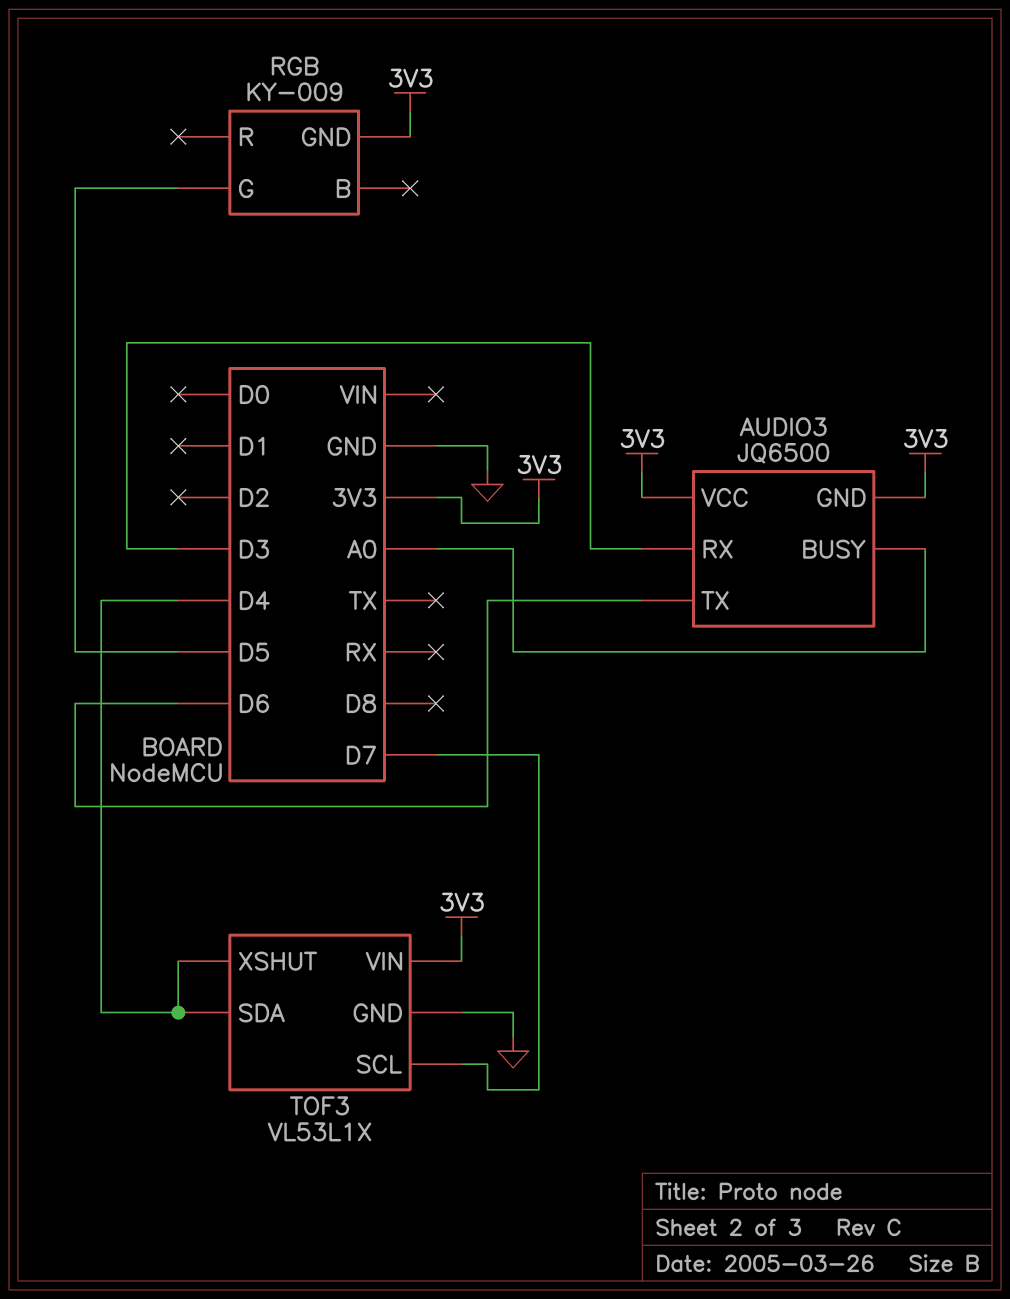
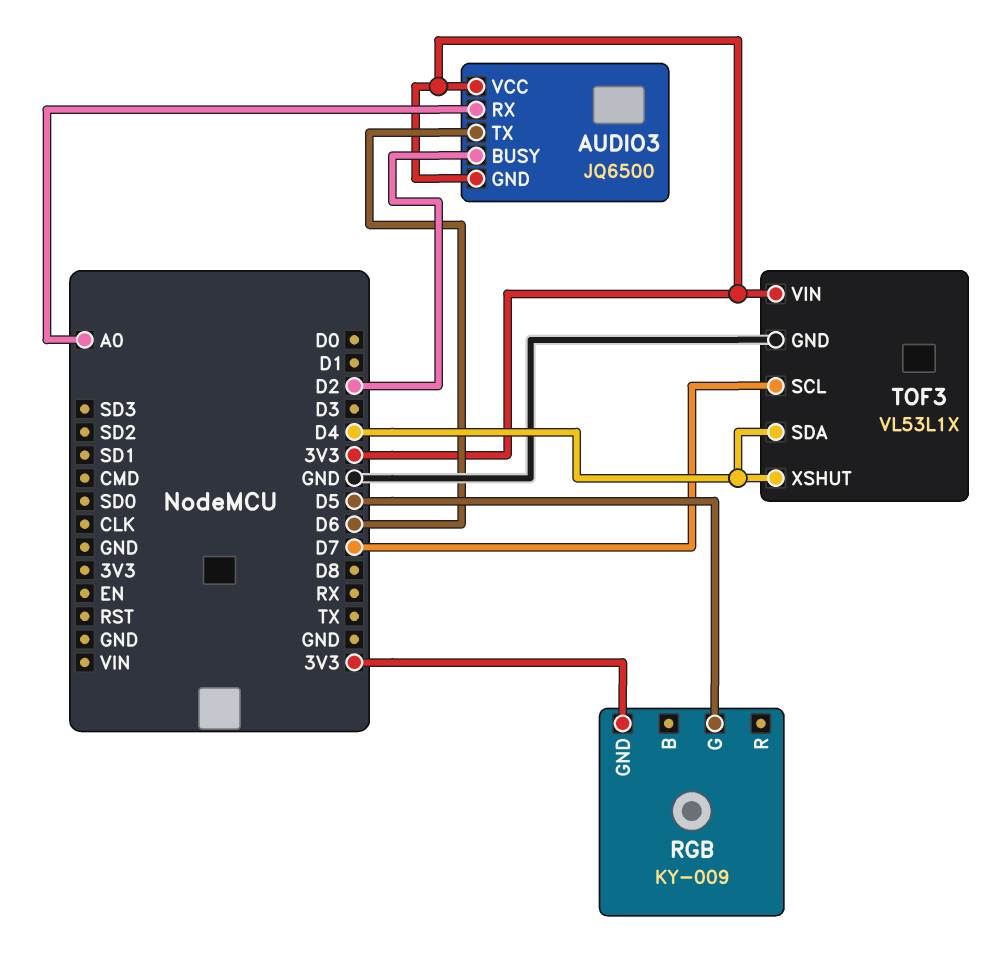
AUDIO3 pin BUSY: A0 -> D2
AUDIO3 pin RX: D3 -> A0

